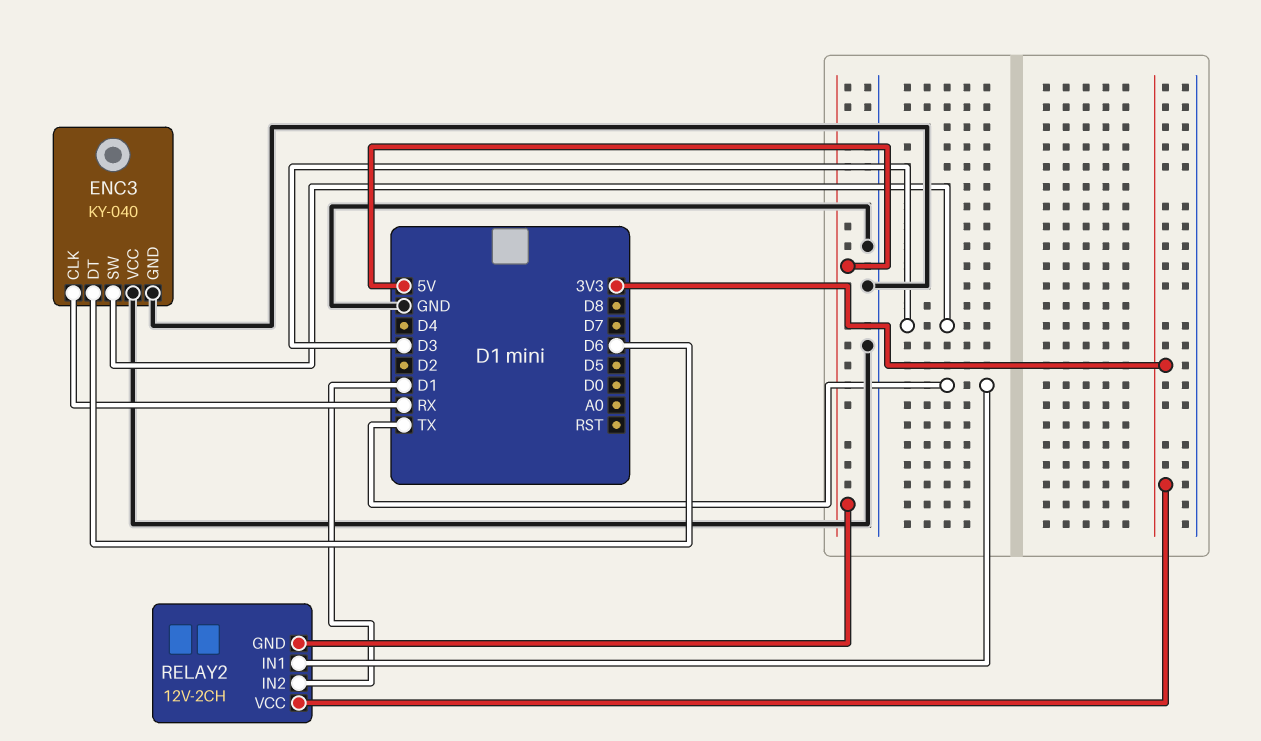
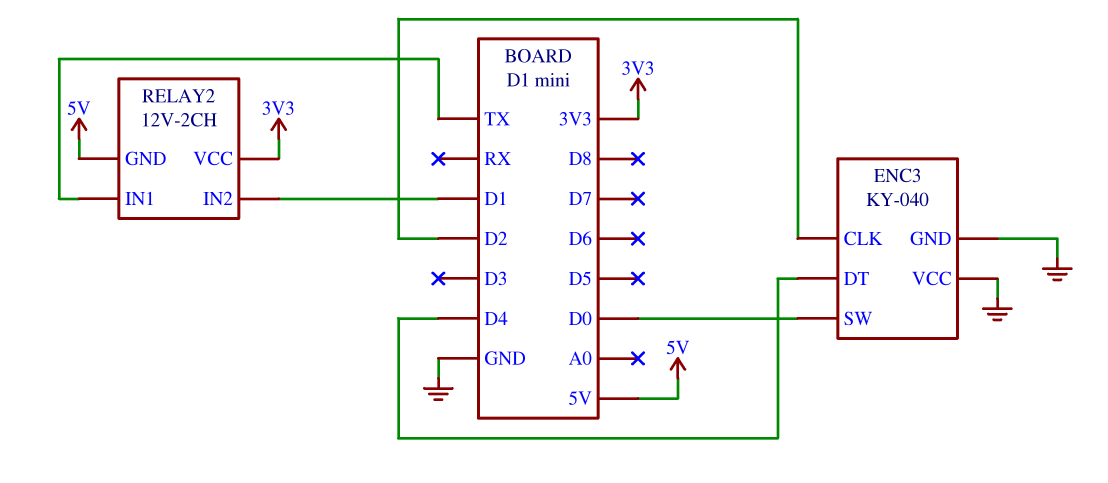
ENC3 pin CLK: RX -> D2
ENC3 pin DT: D6 -> D4
ENC3 pin SW: D3 -> D0

